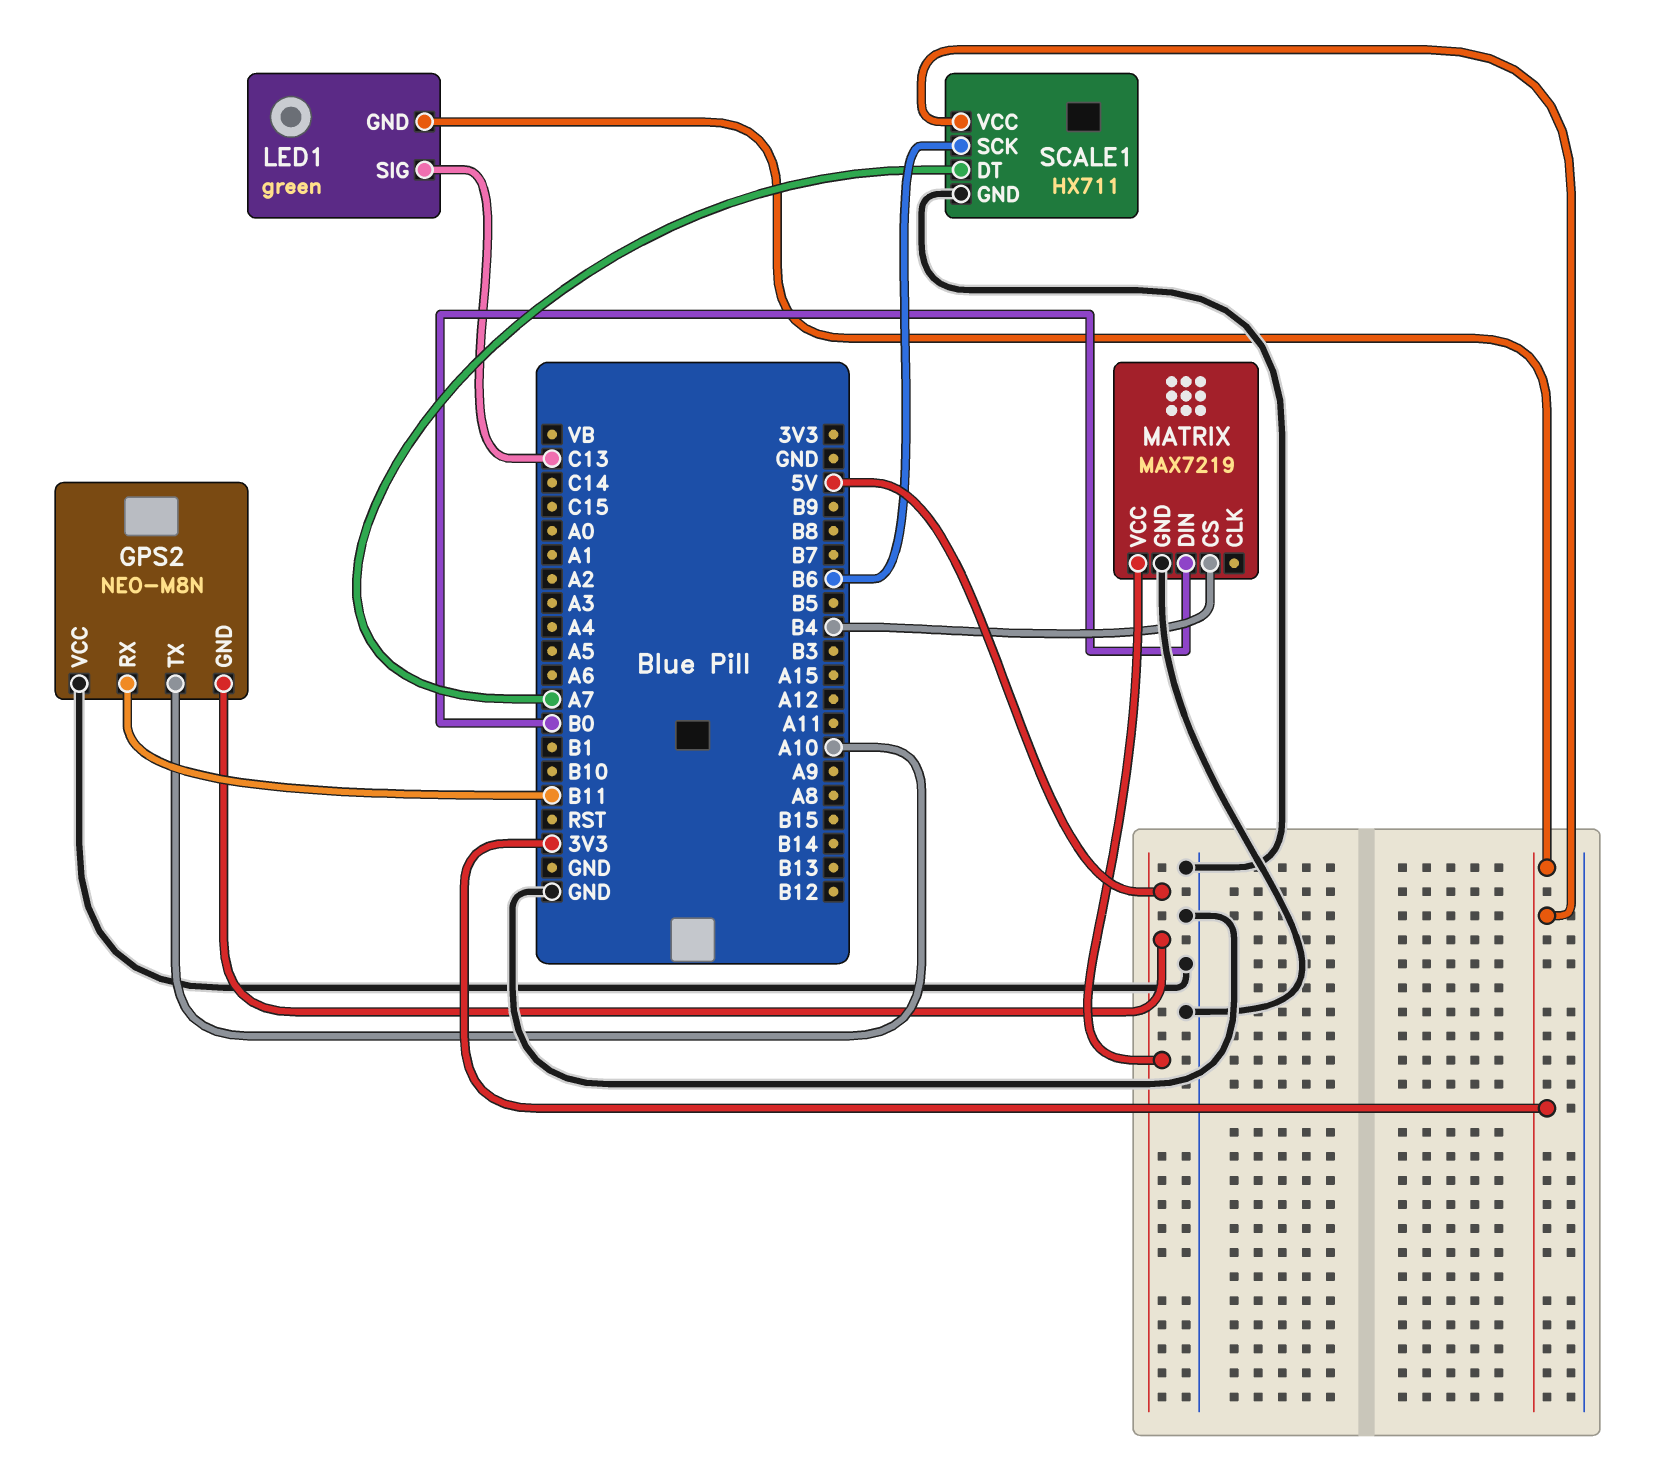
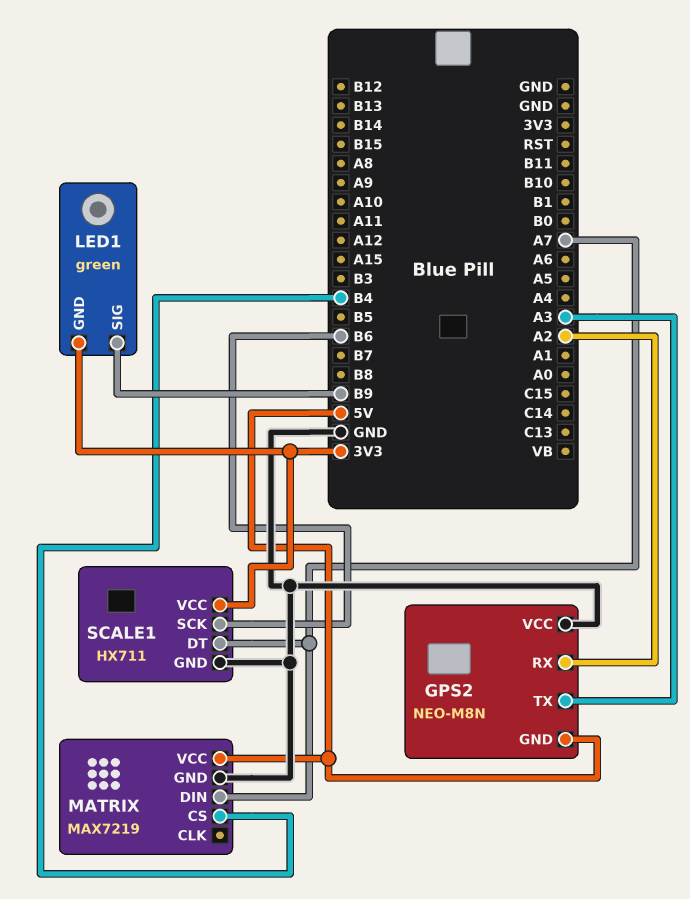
GPS2 pin RX: B11 -> A2
GPS2 pin TX: A10 -> A3
LED1 pin SIG: C13 -> B9
MATRIX pin DIN: B0 -> A7

